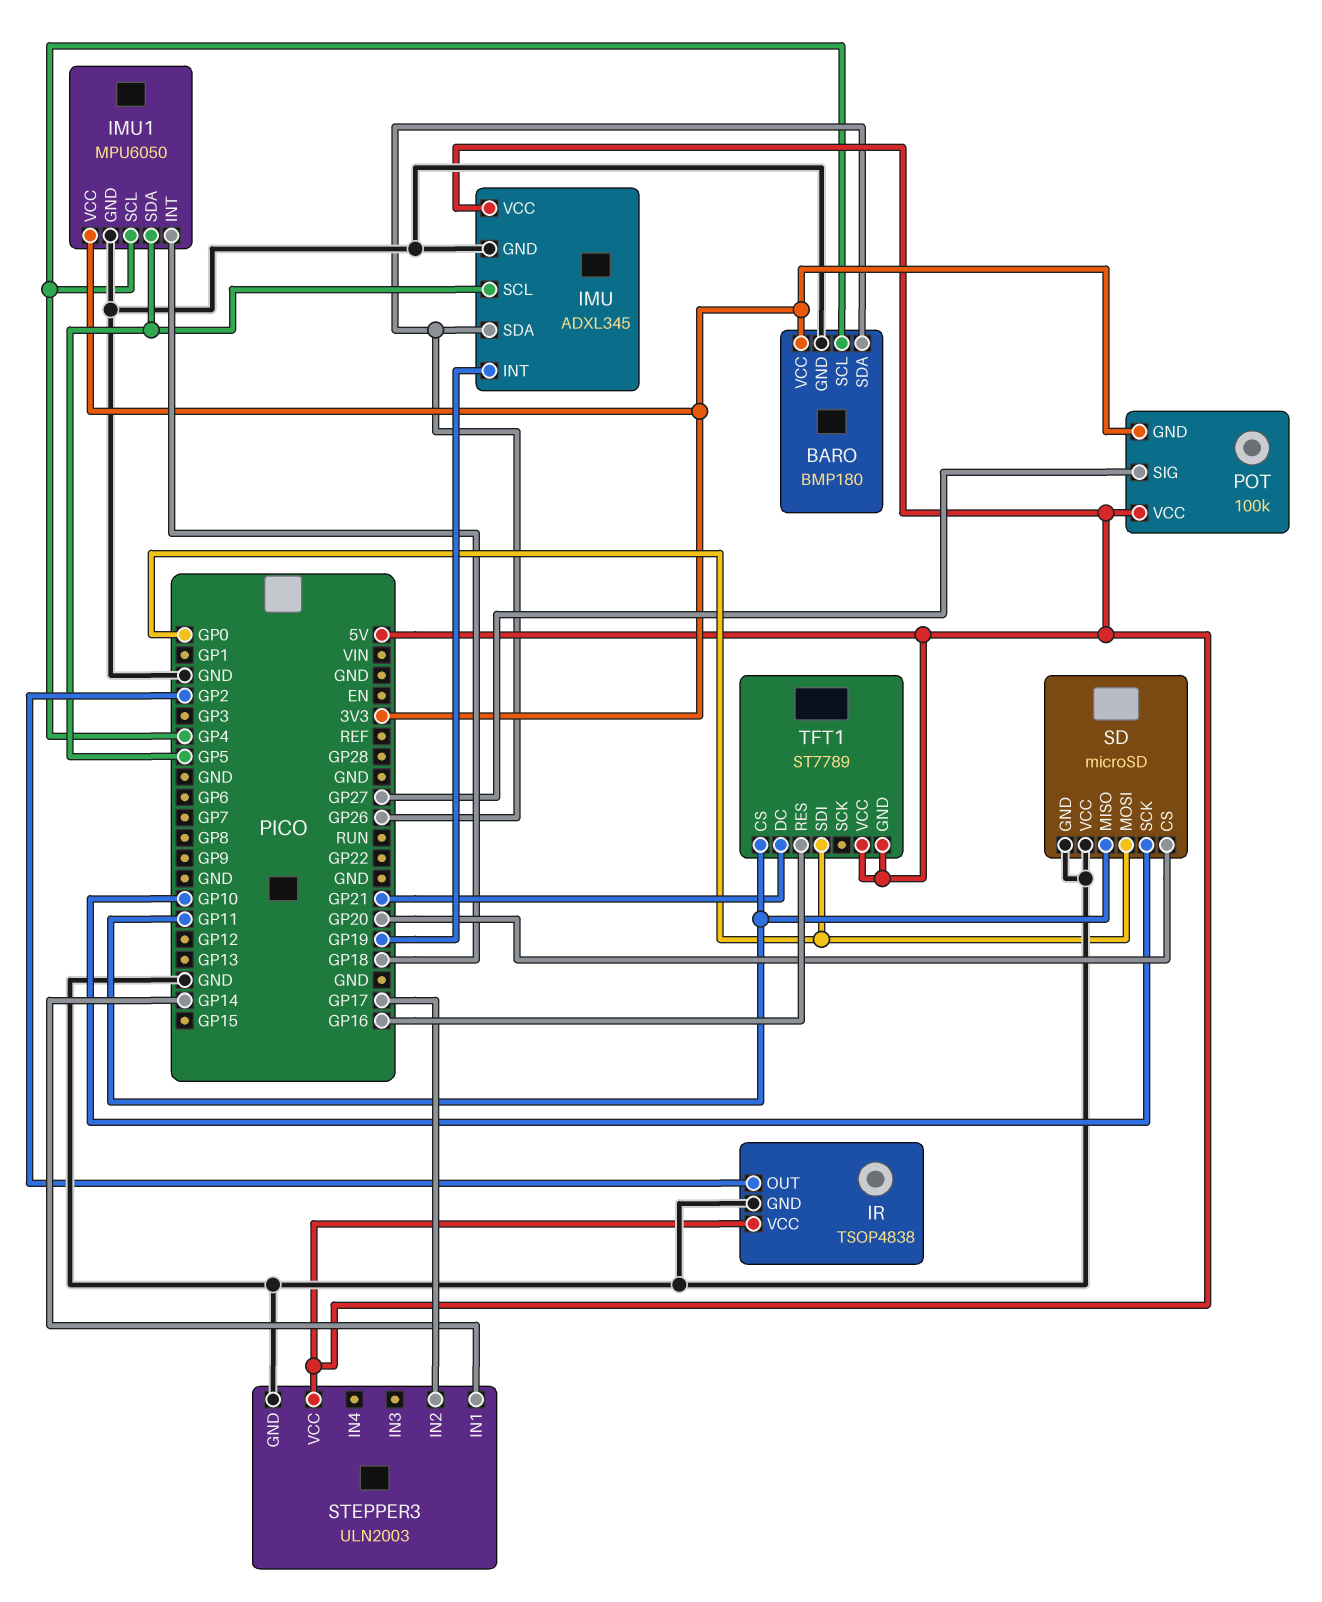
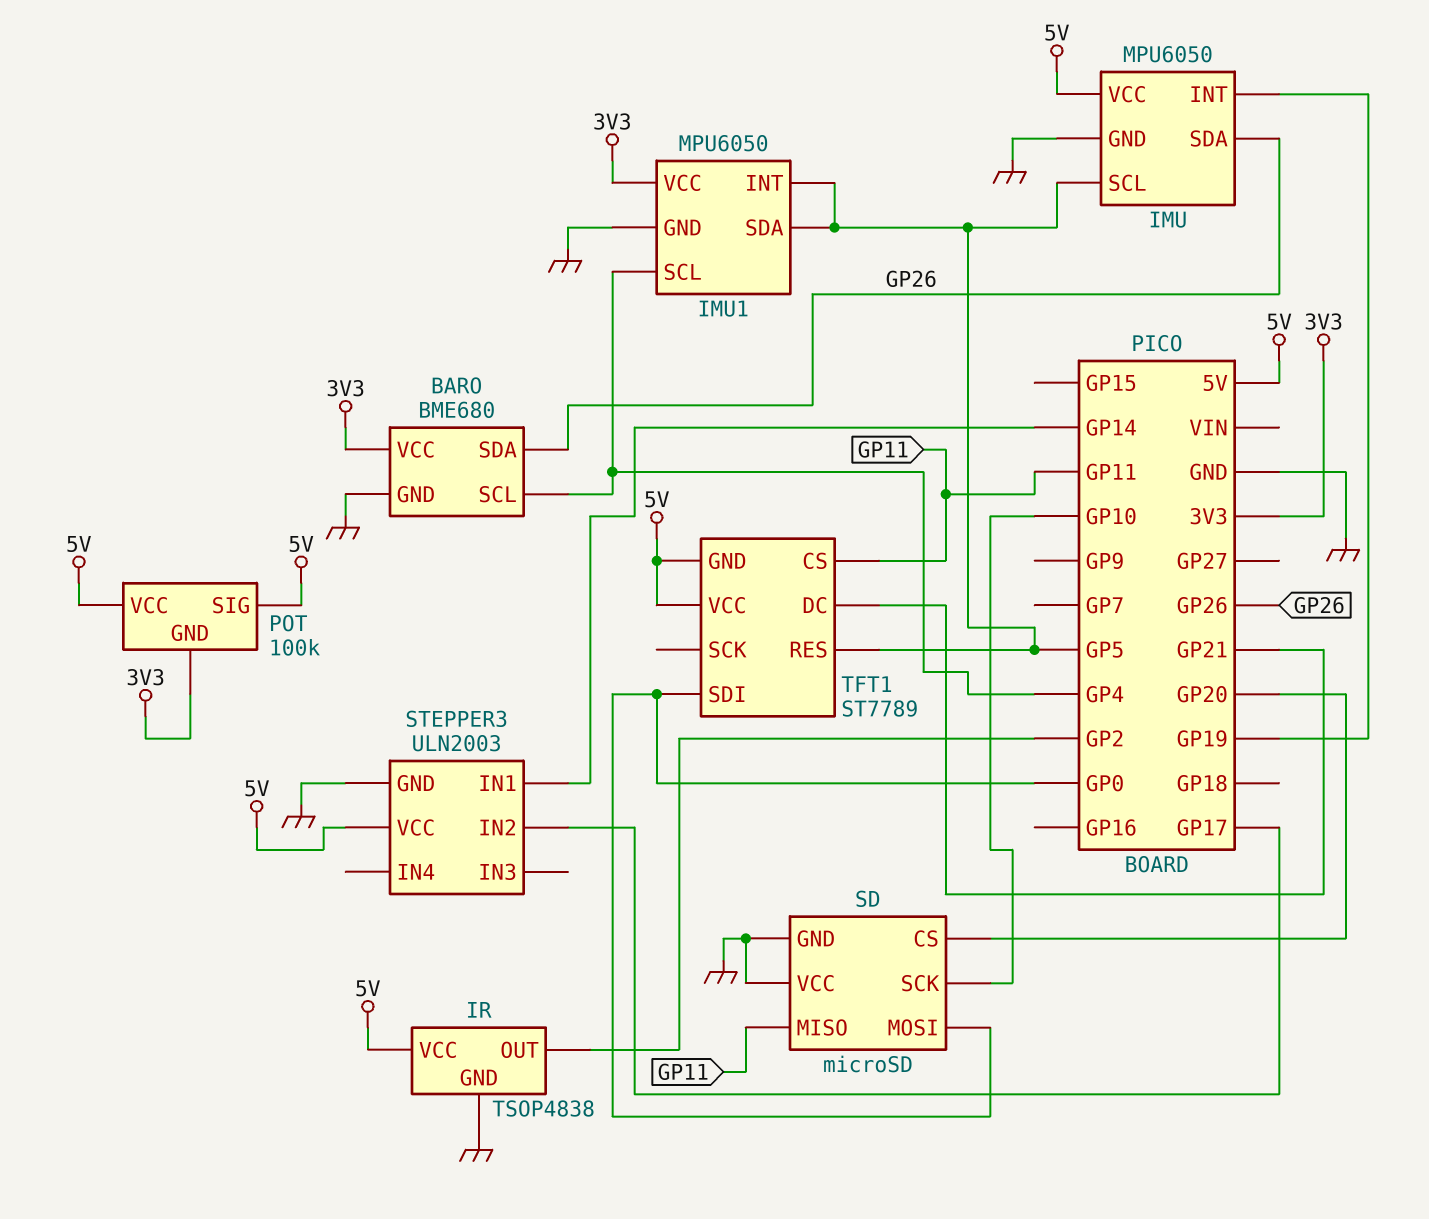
BARO: BMP180 -> BME680
IMU: ADXL345 -> MPU6050
IMU1 pin INT: GP18 -> GP5
POT pin SIG: GP27 -> 5V
TFT1 pin RES: GP16 -> GP5

